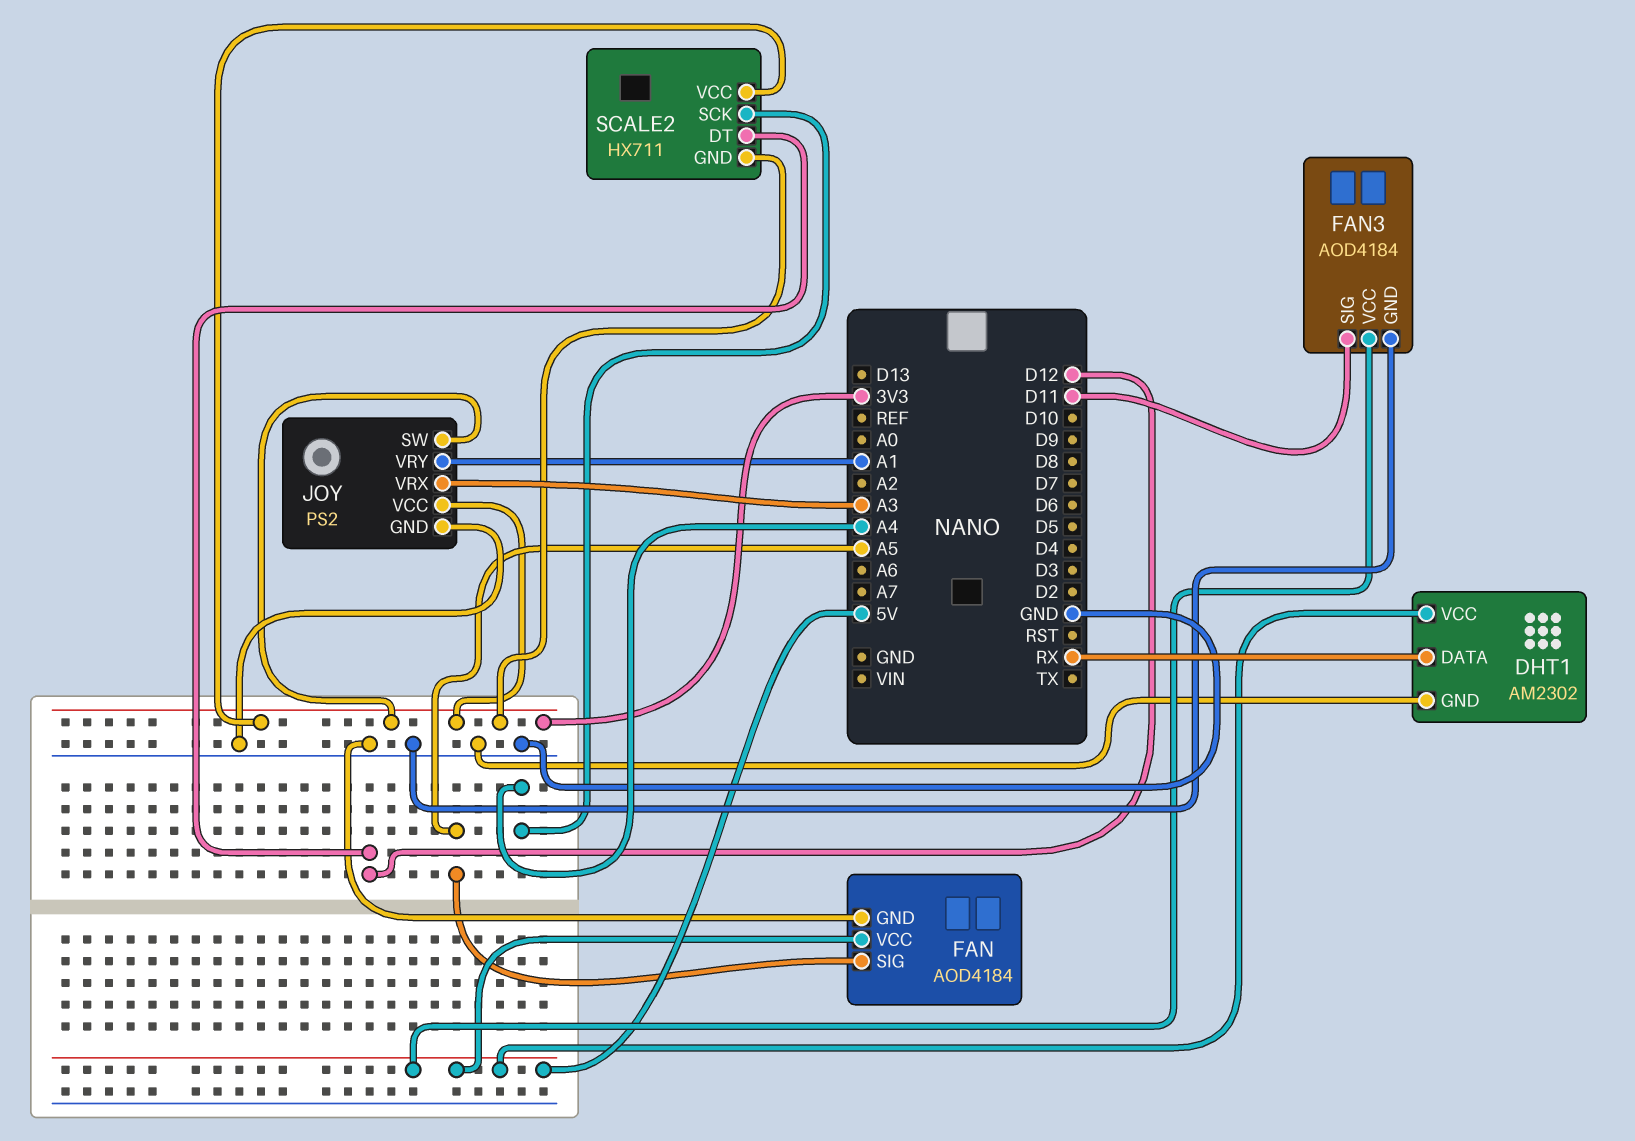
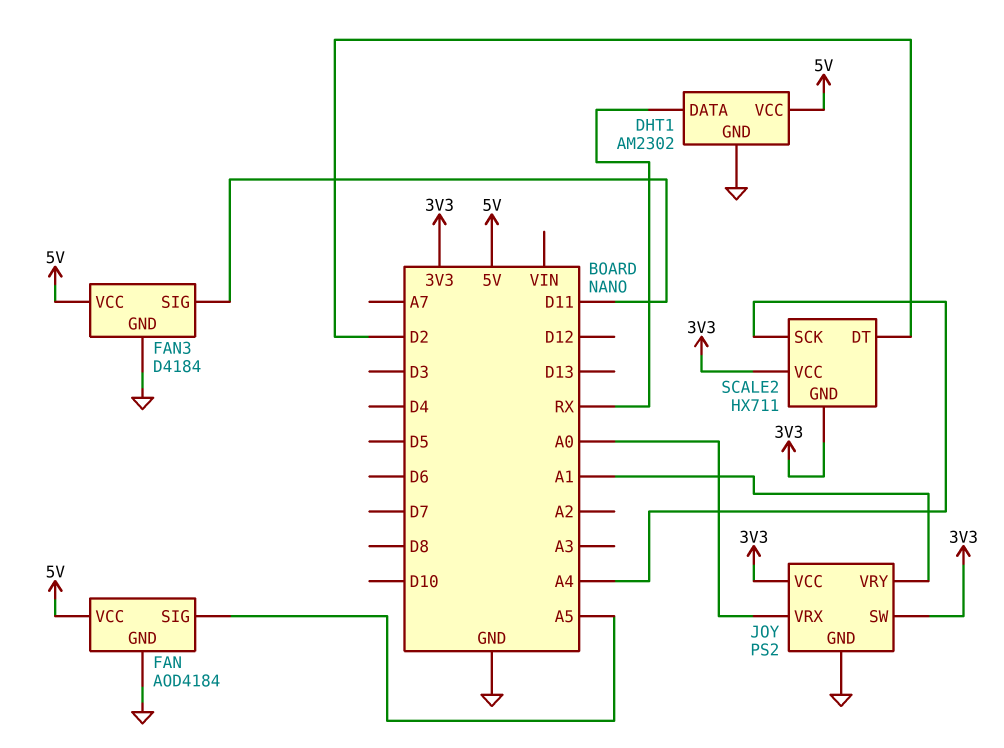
FAN3: AOD4184 -> D4184
JOY pin VRX: A3 -> A0
SCALE2 pin DT: D12 -> D2

